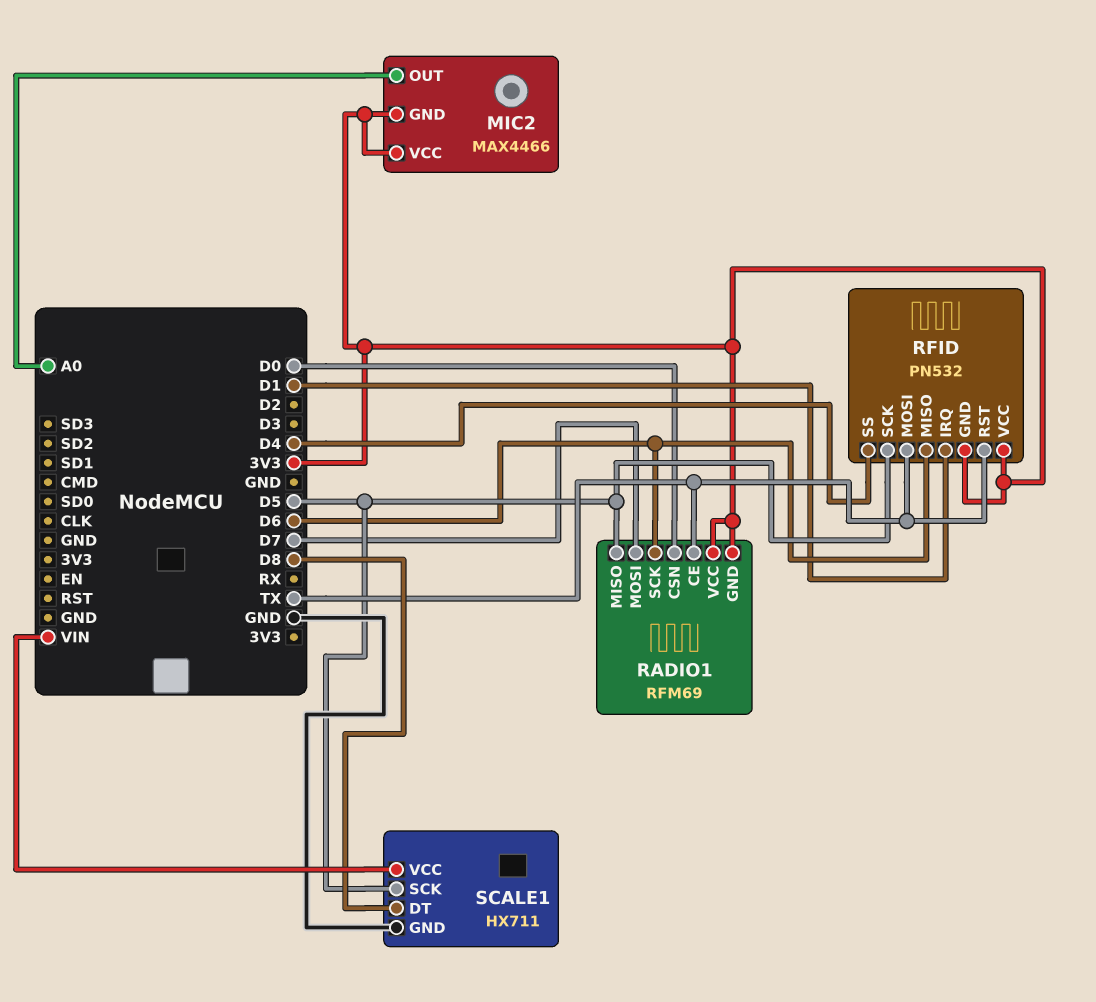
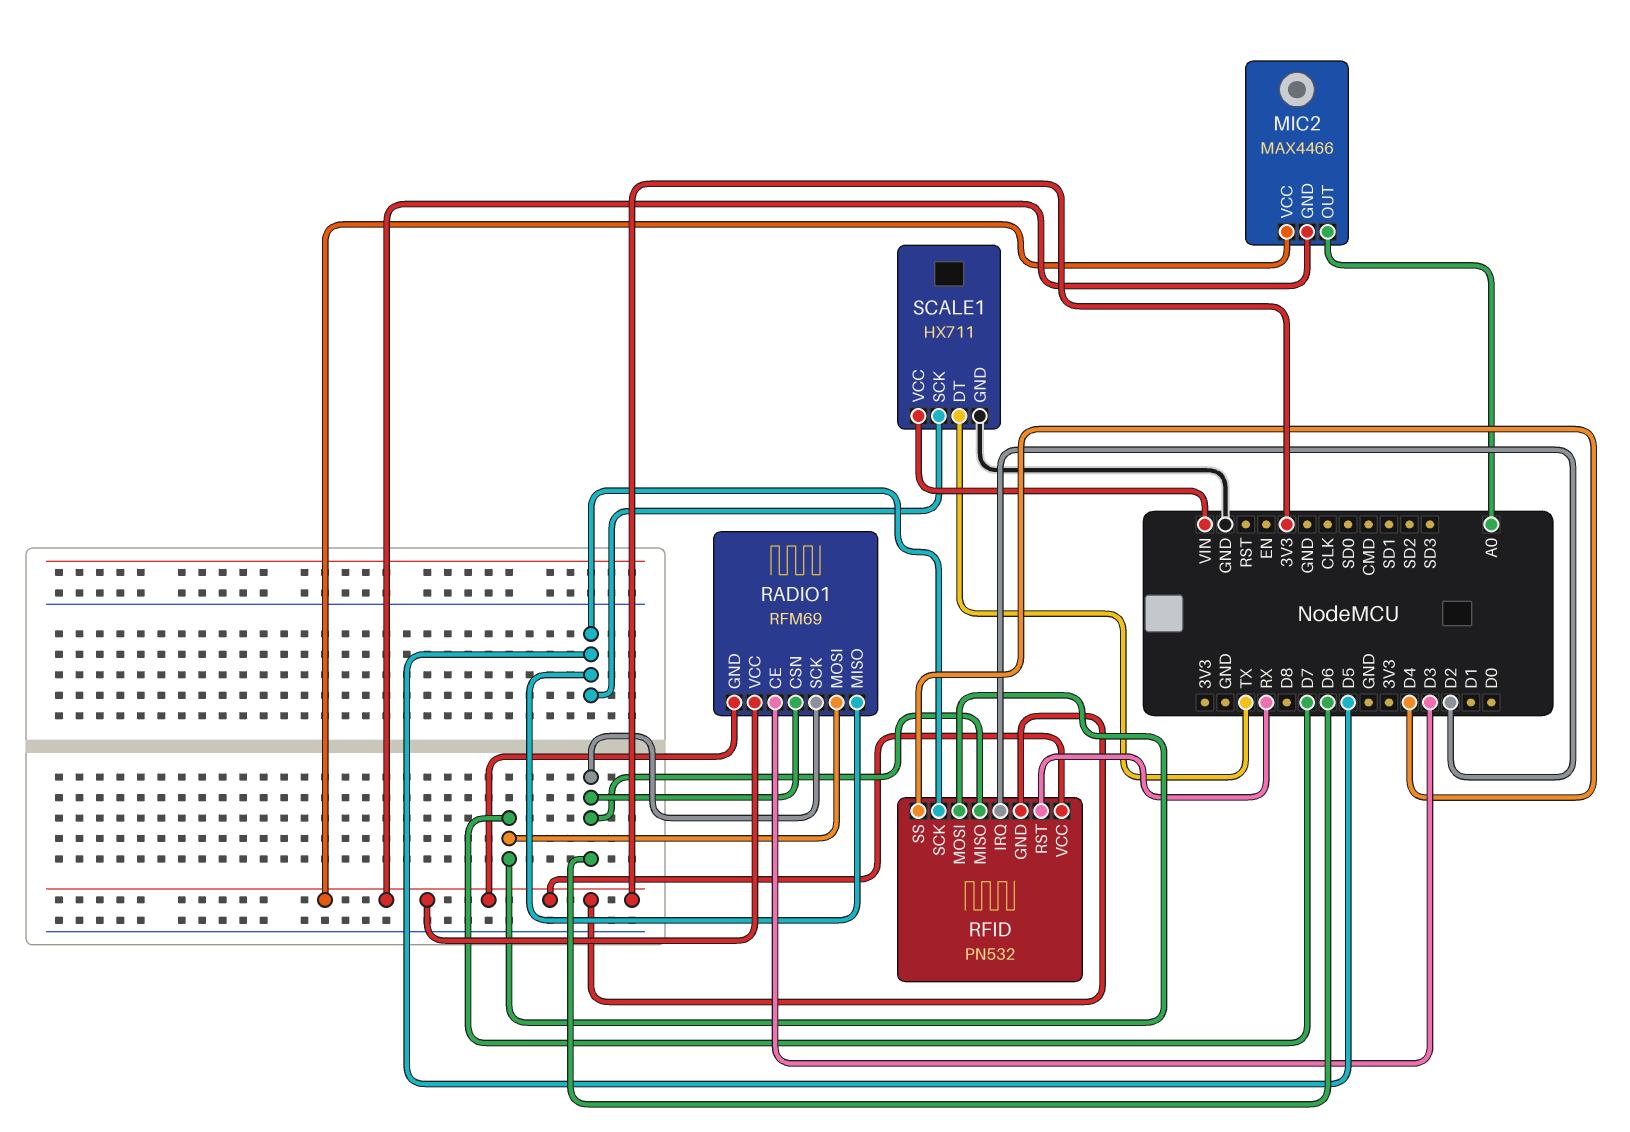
RADIO1 pin CE: TX -> D3
RADIO1 pin CSN: D0 -> D6
RFID pin IRQ: D1 -> D2
RFID pin MOSI: TX -> D7
RFID pin RST: TX -> RX
SCALE1 pin DT: D8 -> TX

